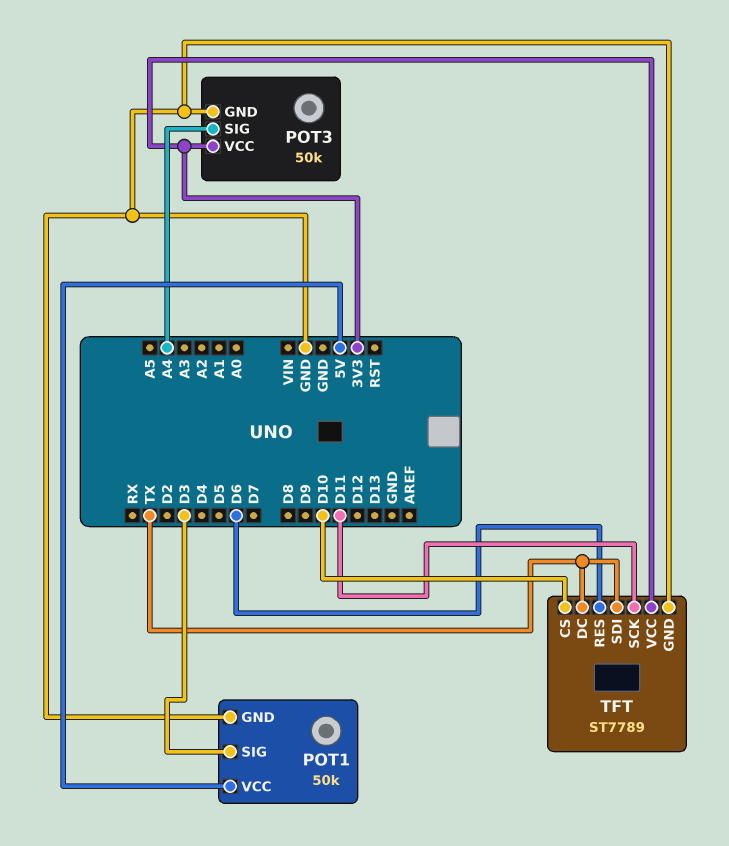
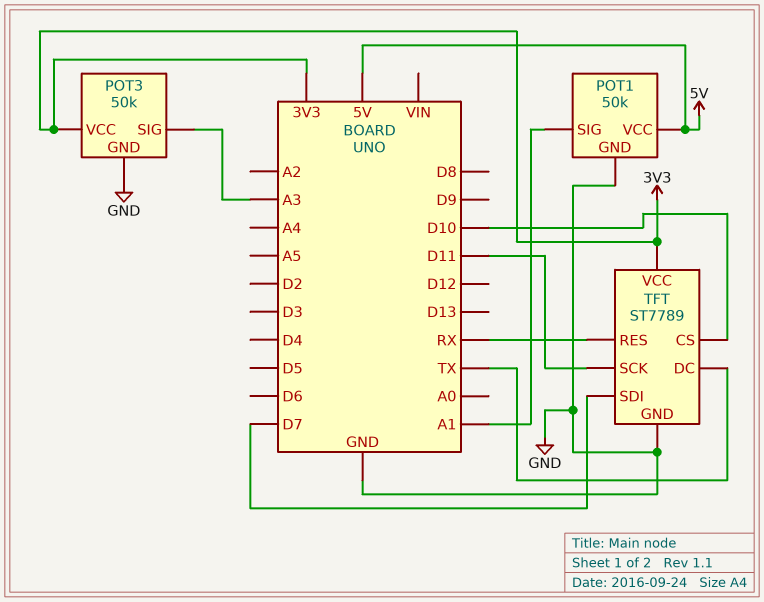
POT1 pin SIG: D3 -> A1
POT3 pin SIG: A4 -> A3
TFT pin RES: D6 -> RX
TFT pin SDI: TX -> D7

